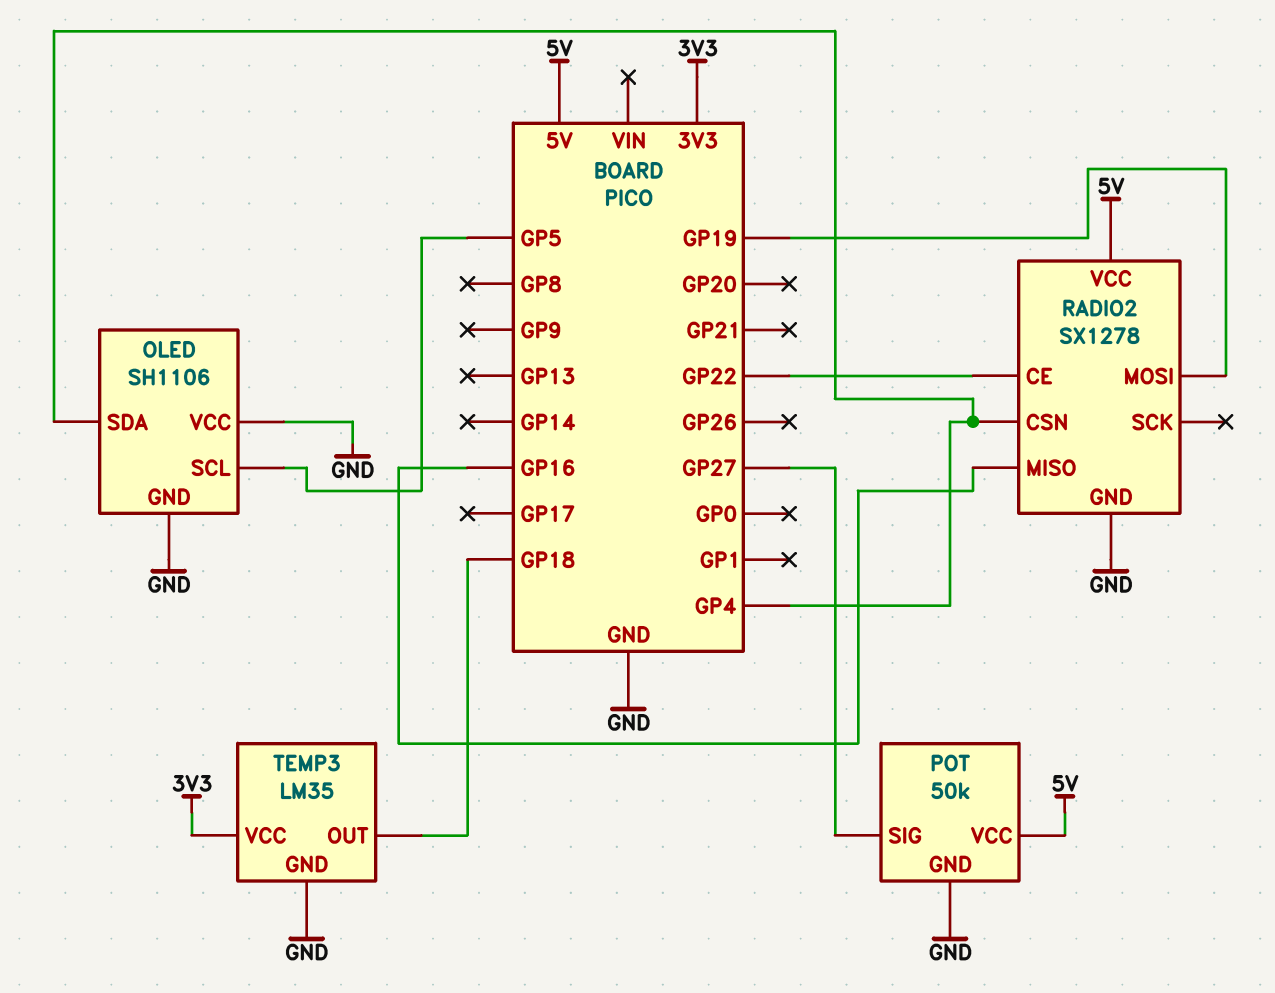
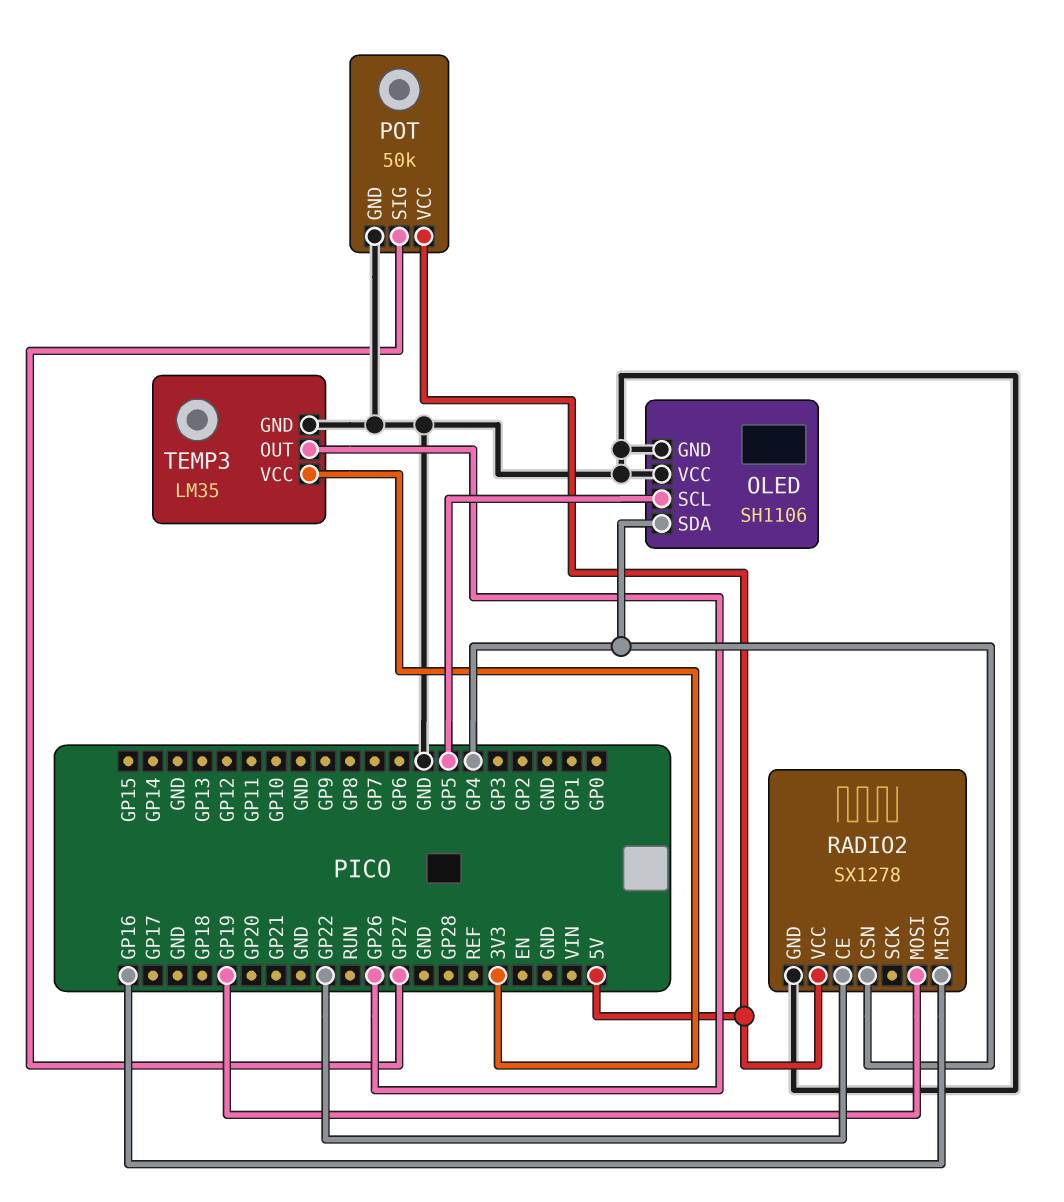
TEMP3 pin OUT: GP18 -> GP26

